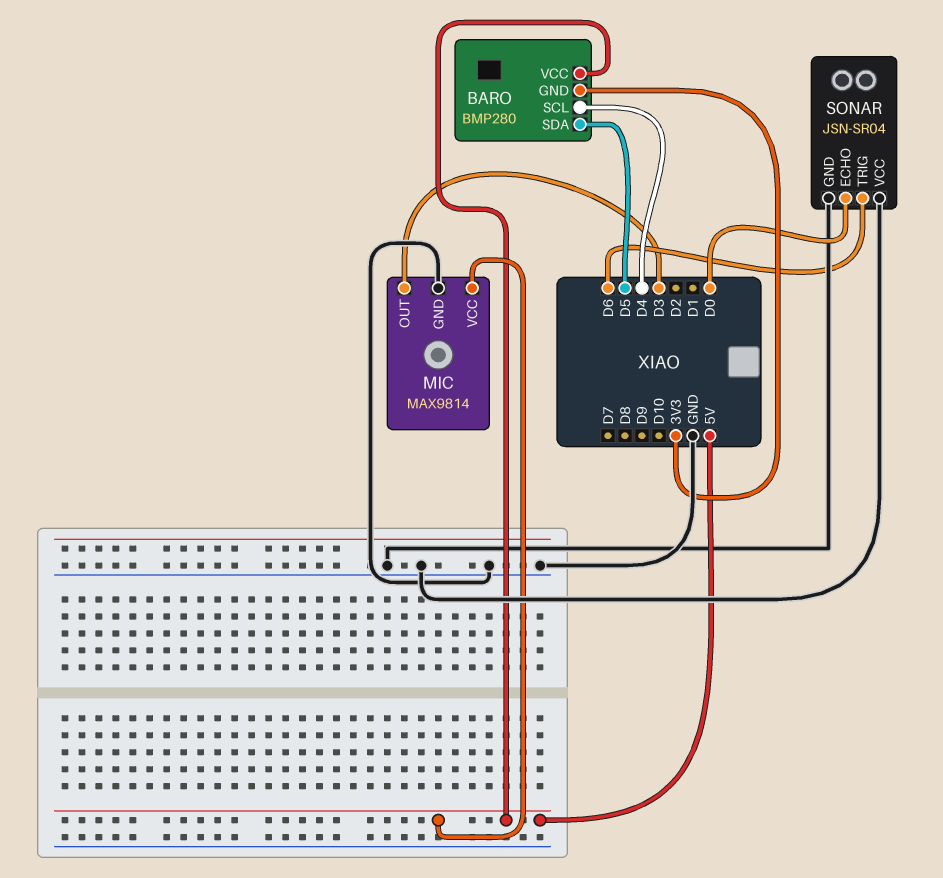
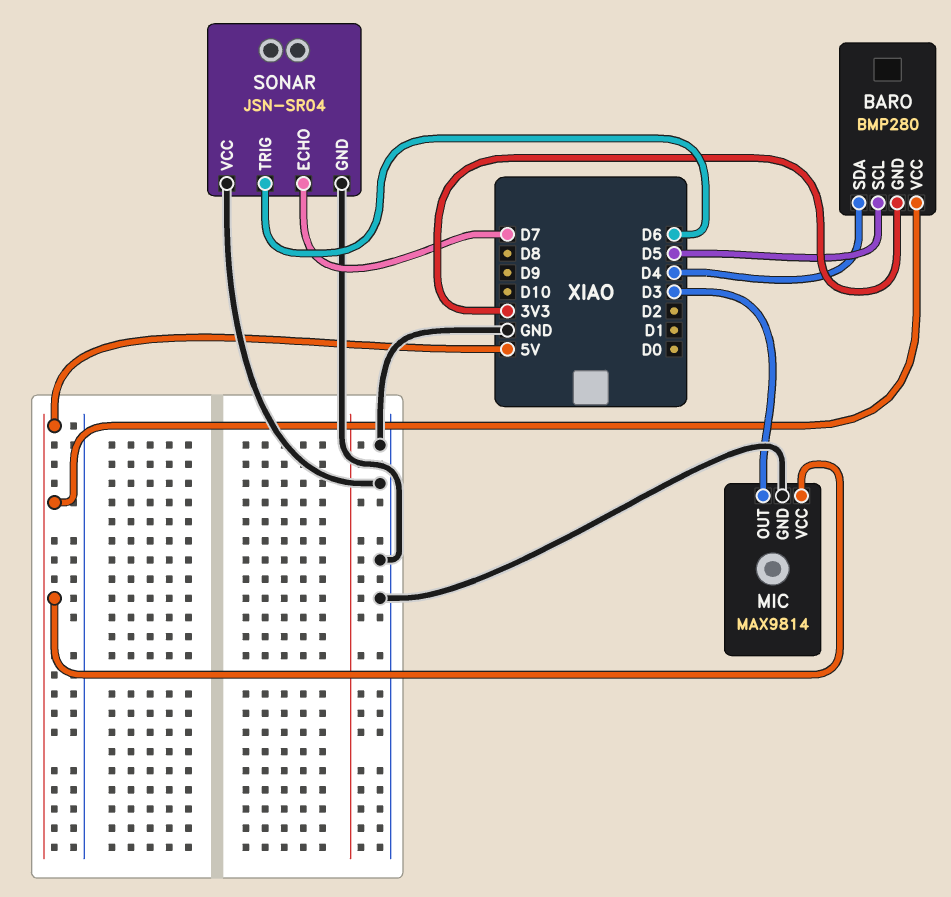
BARO pin SCL: D4 -> D5
BARO pin SDA: D5 -> D4
SONAR pin ECHO: D0 -> D7

